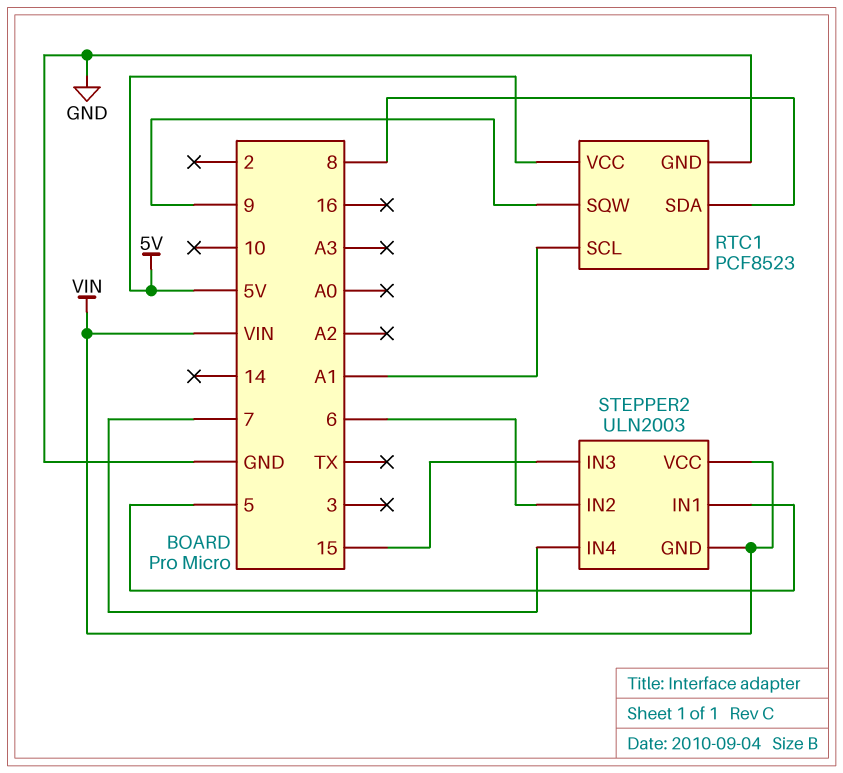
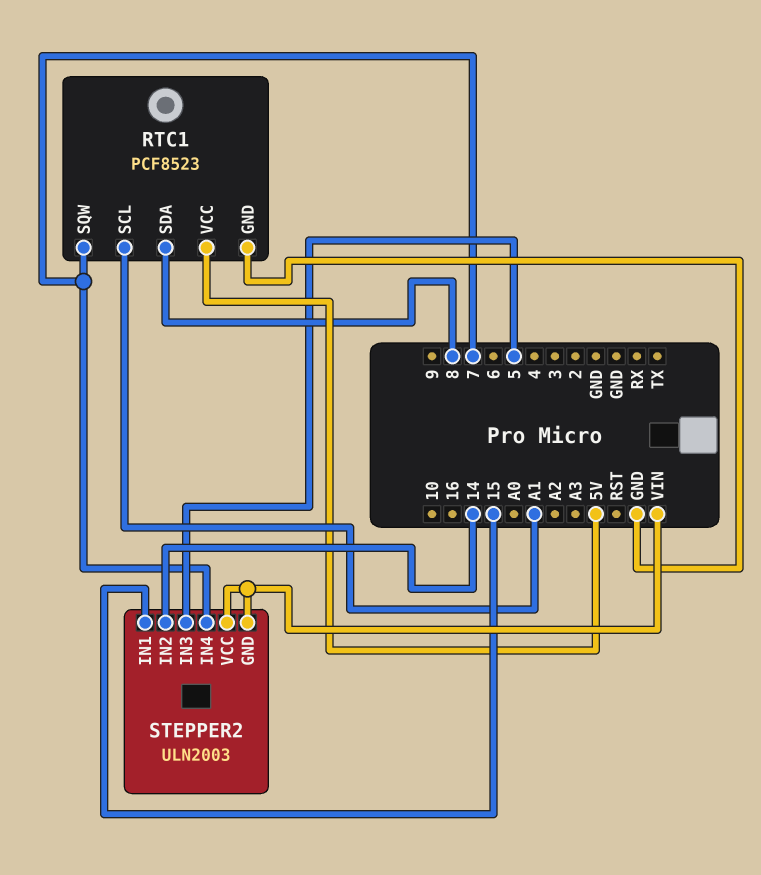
RTC1 pin SQW: 9 -> 7
STEPPER2 pin IN1: 5 -> 15
STEPPER2 pin IN2: 6 -> 14
STEPPER2 pin IN3: 15 -> 5

